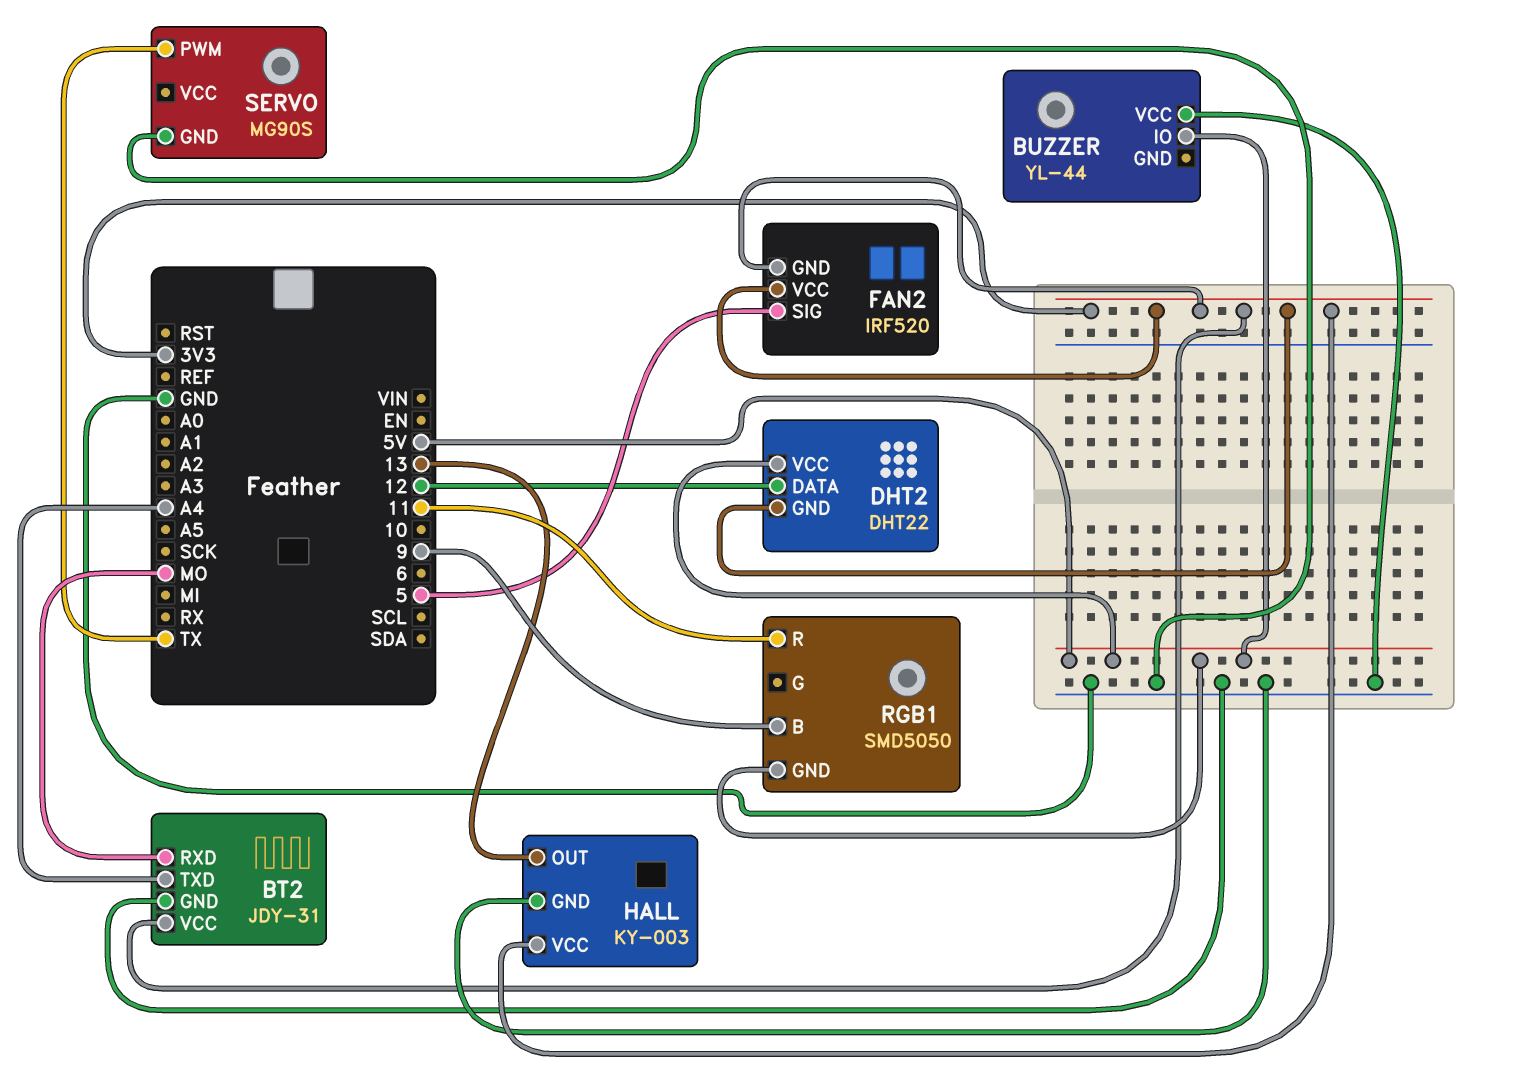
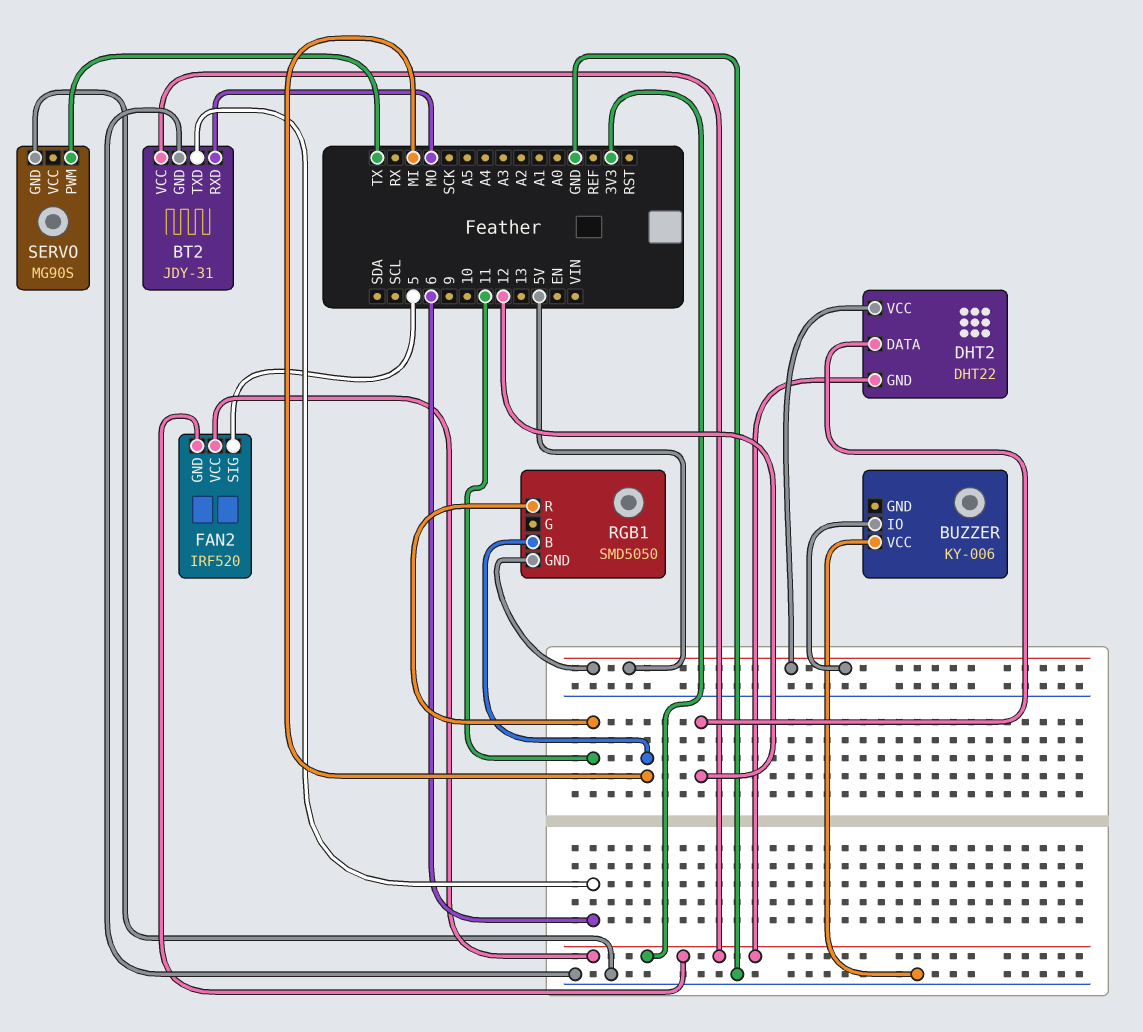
BT2 pin TXD: A4 -> 6
BUZZER: YL-44 -> KY-006
HALL: KY-003 -> none
HALL pin GND: GND -> none
HALL pin OUT: 13 -> none
HALL pin VCC: 3V3 -> none
RGB1 pin B: 9 -> MI

